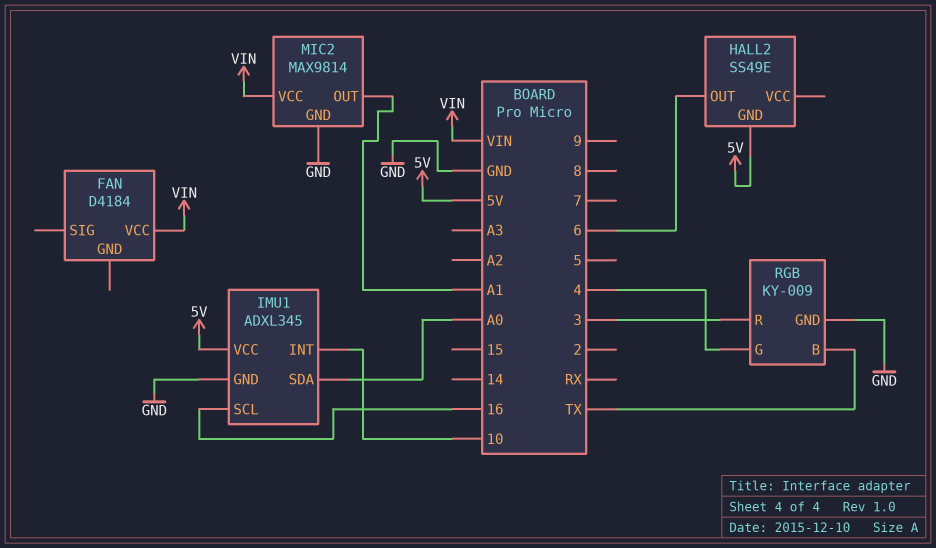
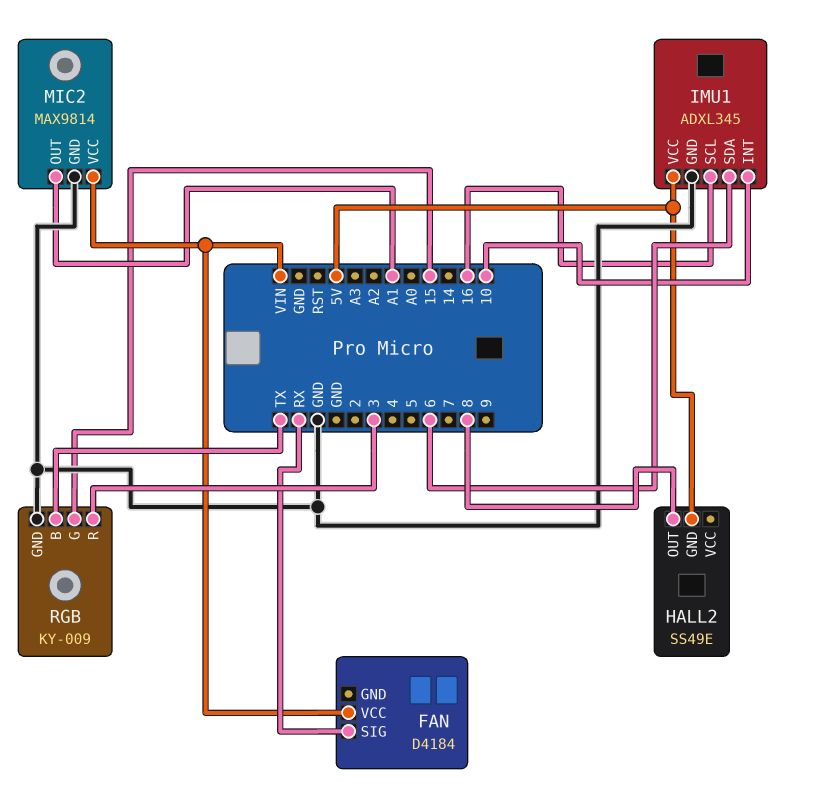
FAN pin SIG: none -> RX
HALL2 pin OUT: 6 -> 8
IMU1 pin SDA: A0 -> 6
RGB pin G: 4 -> 15

